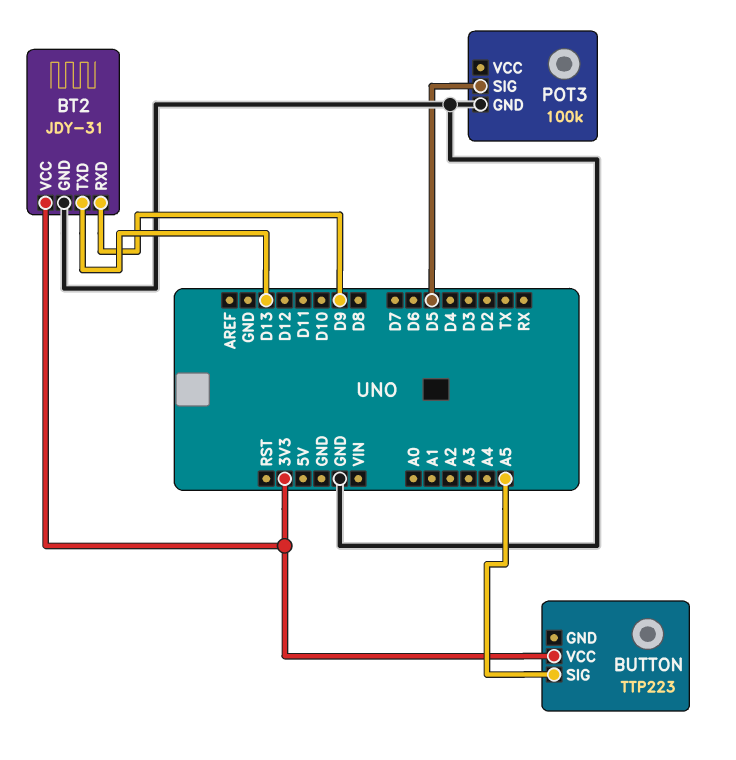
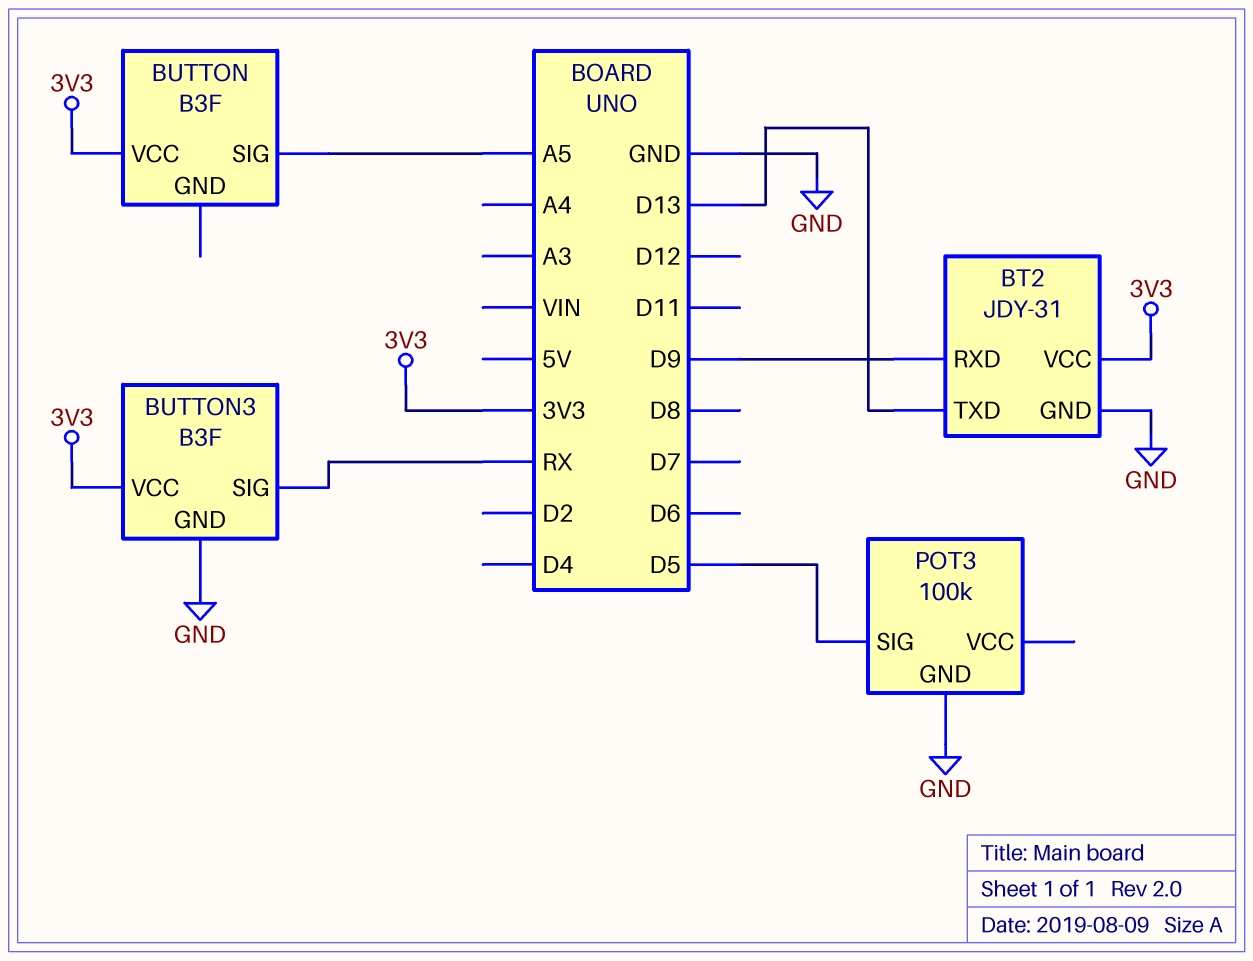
BUTTON: TTP223 -> B3F
BUTTON3: none -> B3F
BUTTON3 pin GND: none -> GND
BUTTON3 pin SIG: none -> RX
BUTTON3 pin VCC: none -> 3V3

